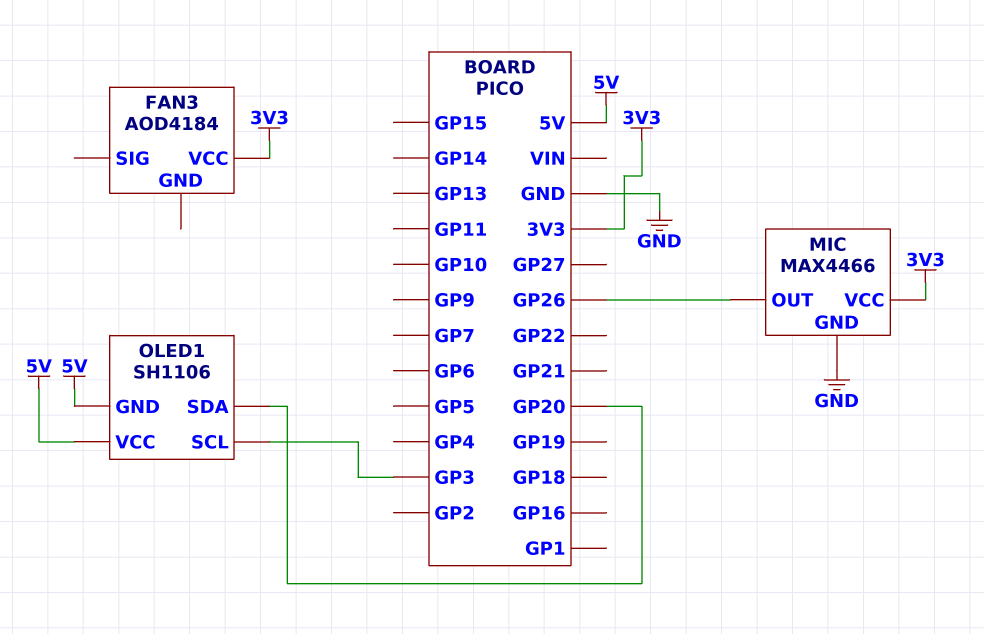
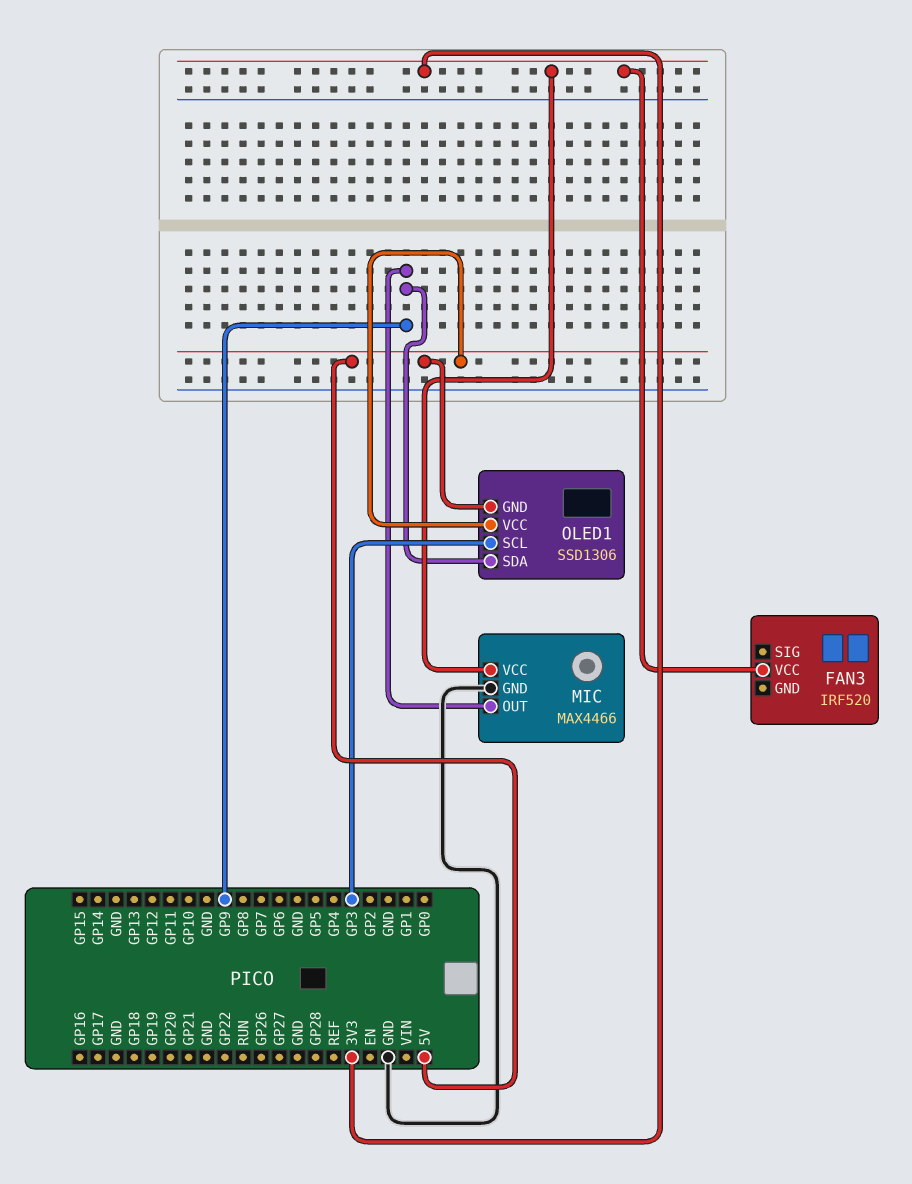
FAN3: AOD4184 -> IRF520
MIC pin OUT: GP26 -> GP9
OLED1: SH1106 -> SSD1306
OLED1 pin SDA: GP20 -> GP9

